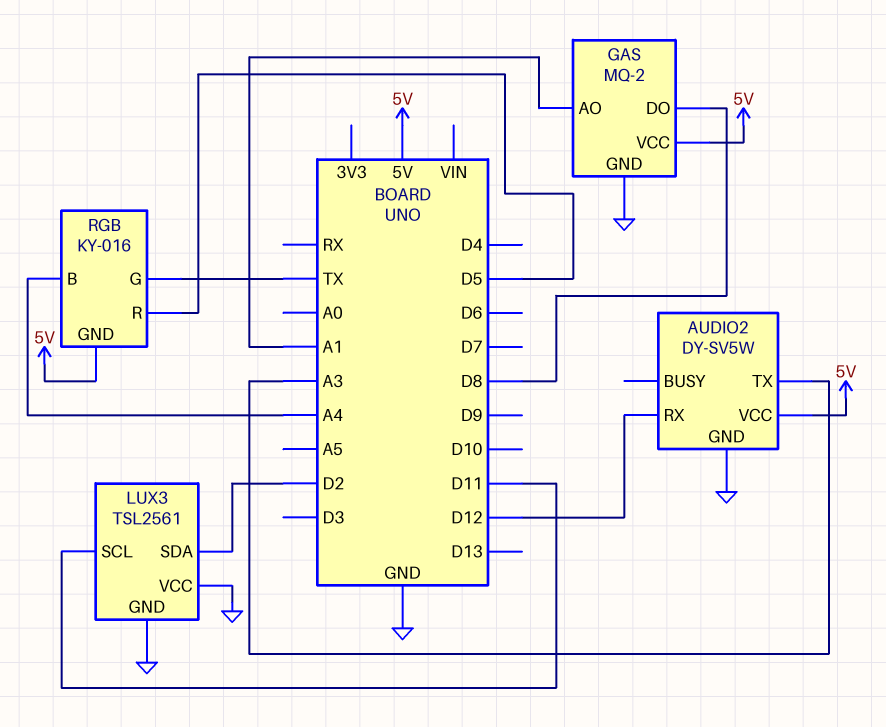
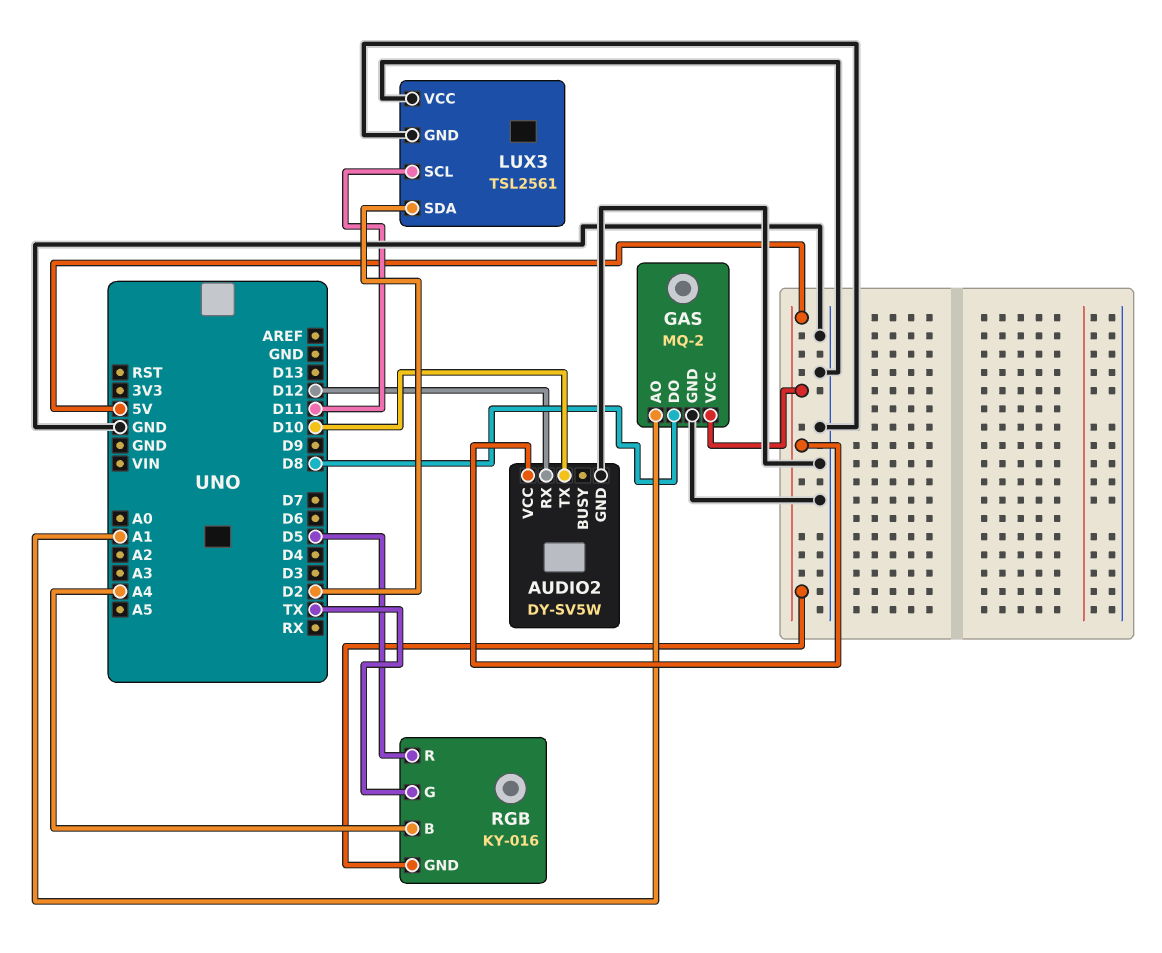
AUDIO2 pin TX: A3 -> D10

